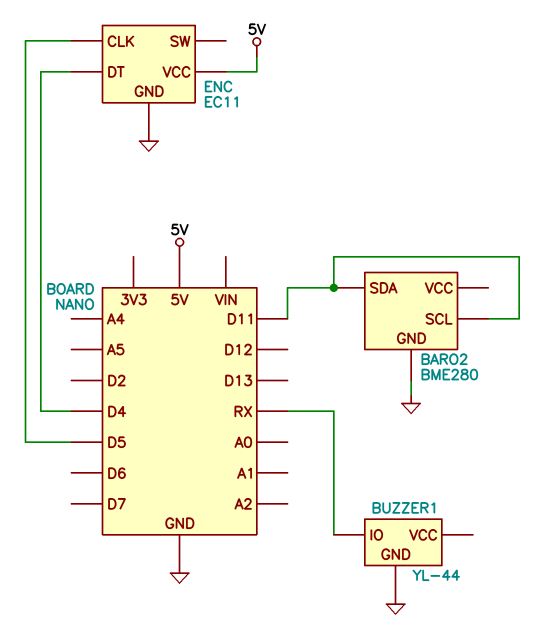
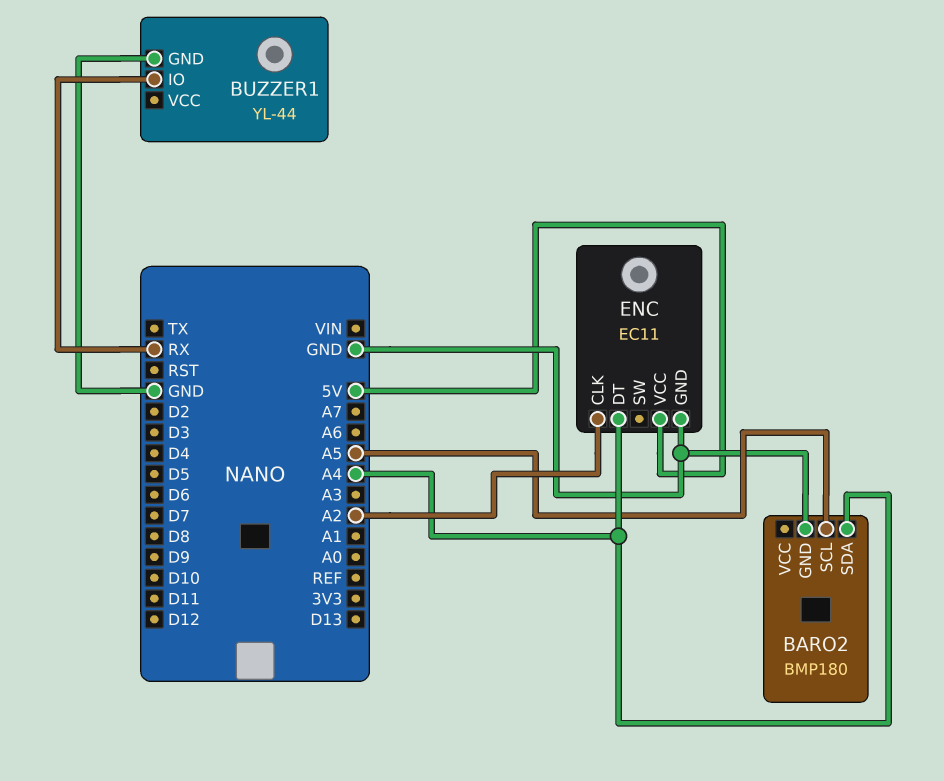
BARO2: BME280 -> BMP180
BARO2 pin SCL: D11 -> A5
BARO2 pin SDA: D11 -> A4
ENC pin CLK: D5 -> A2
ENC pin DT: D4 -> A4

